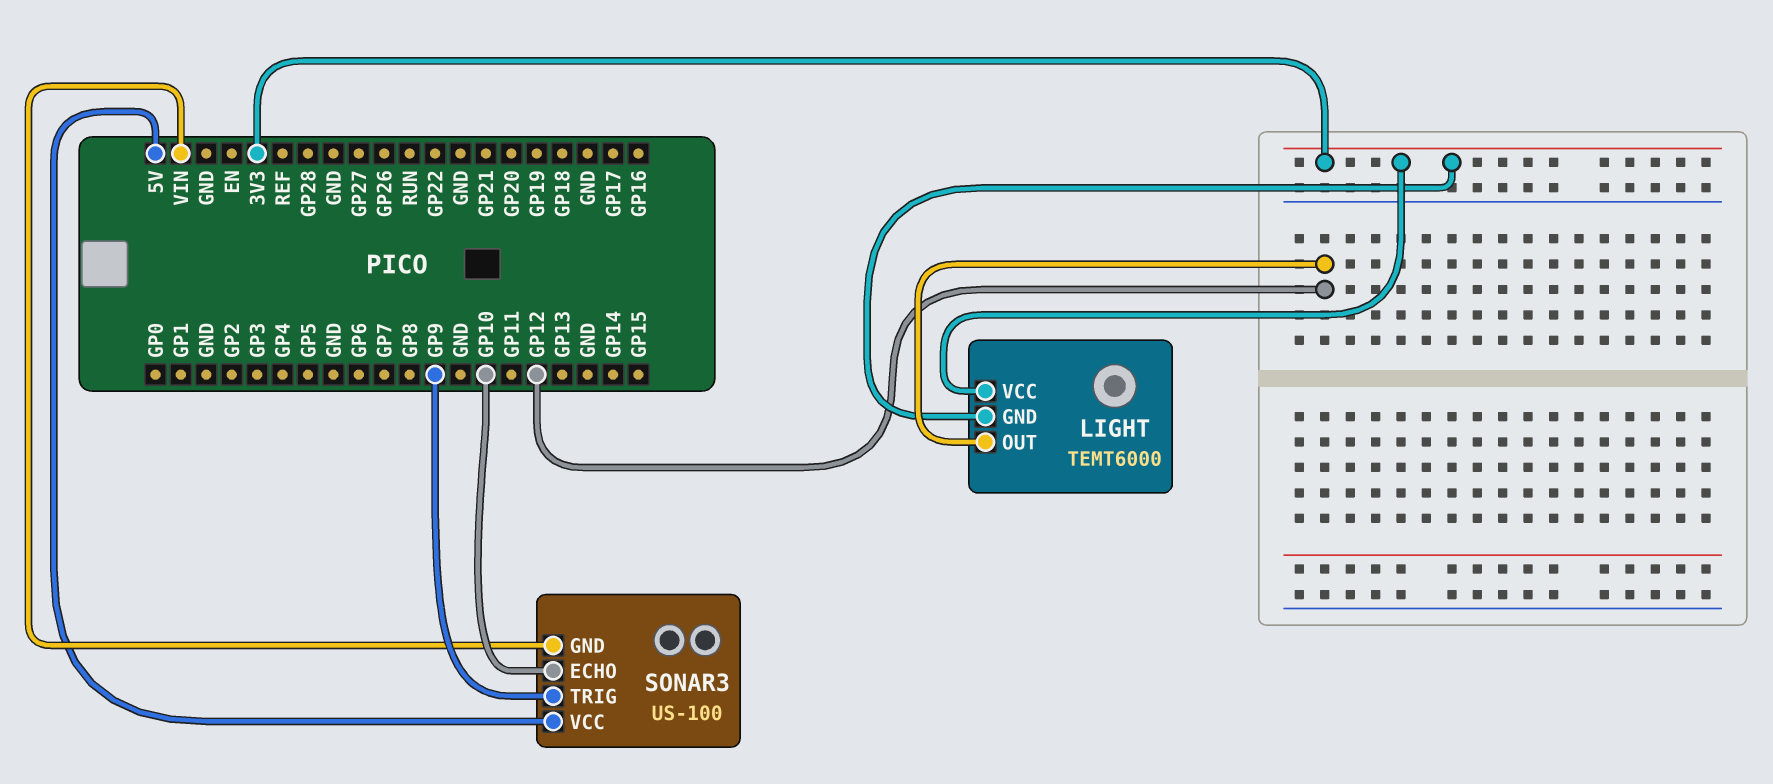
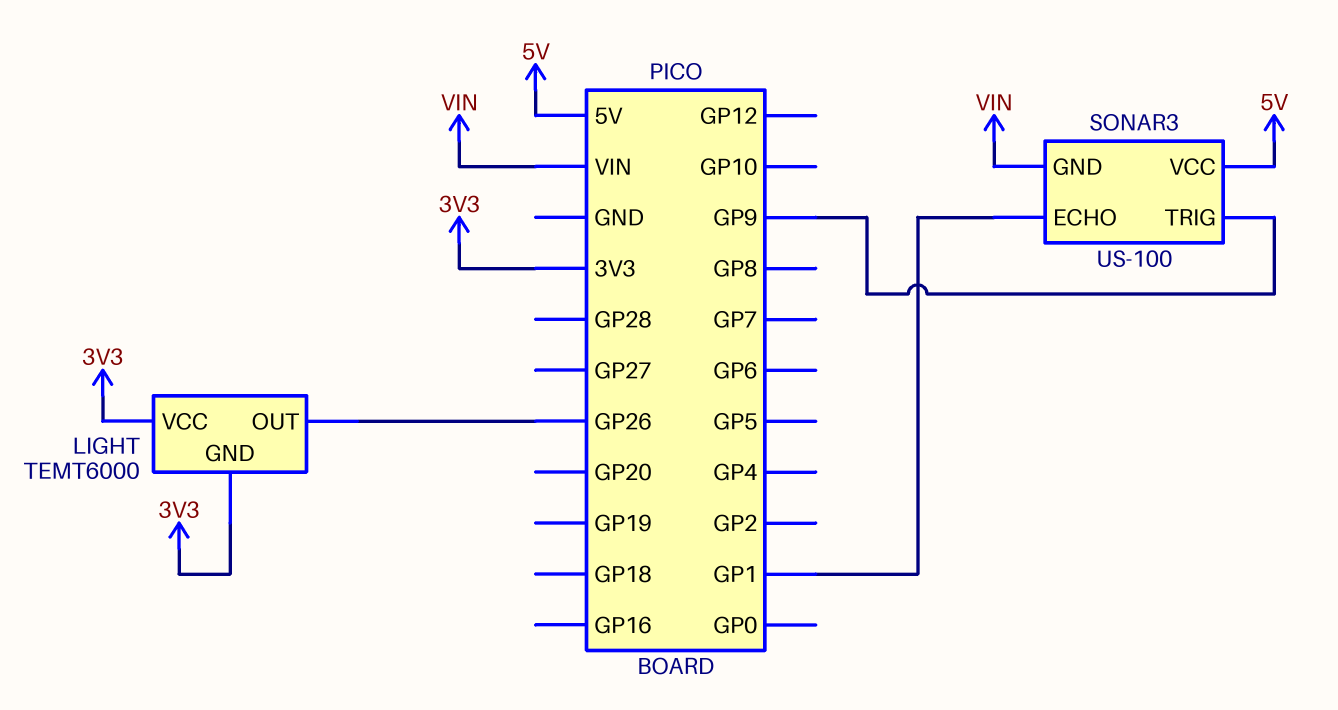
LIGHT pin OUT: GP12 -> GP26
SONAR3 pin ECHO: GP10 -> GP1

